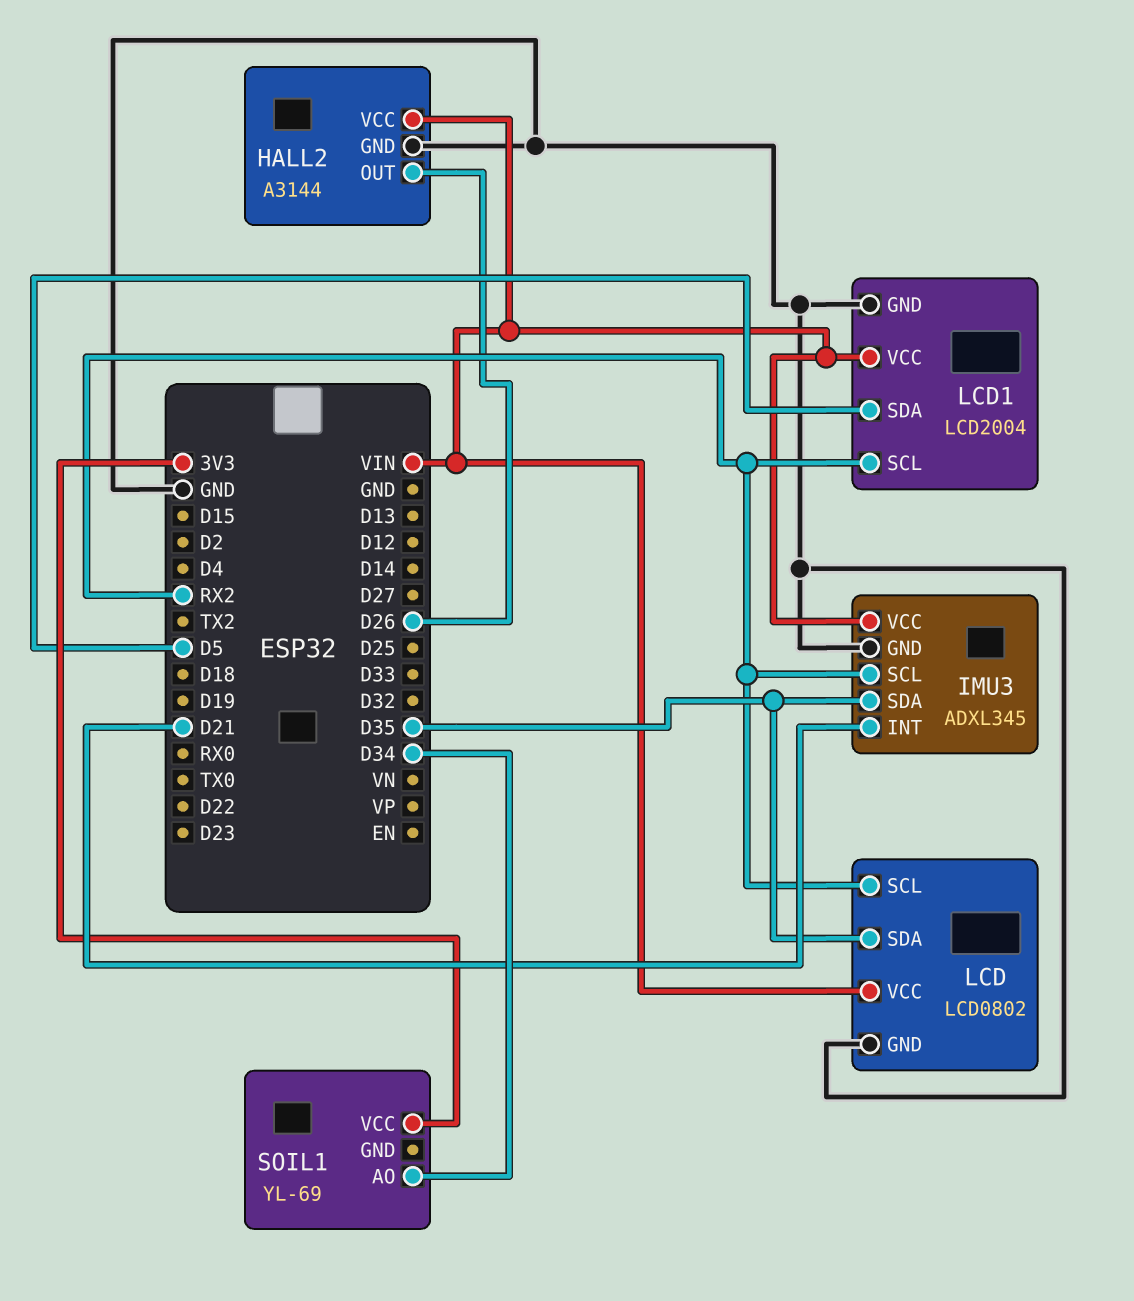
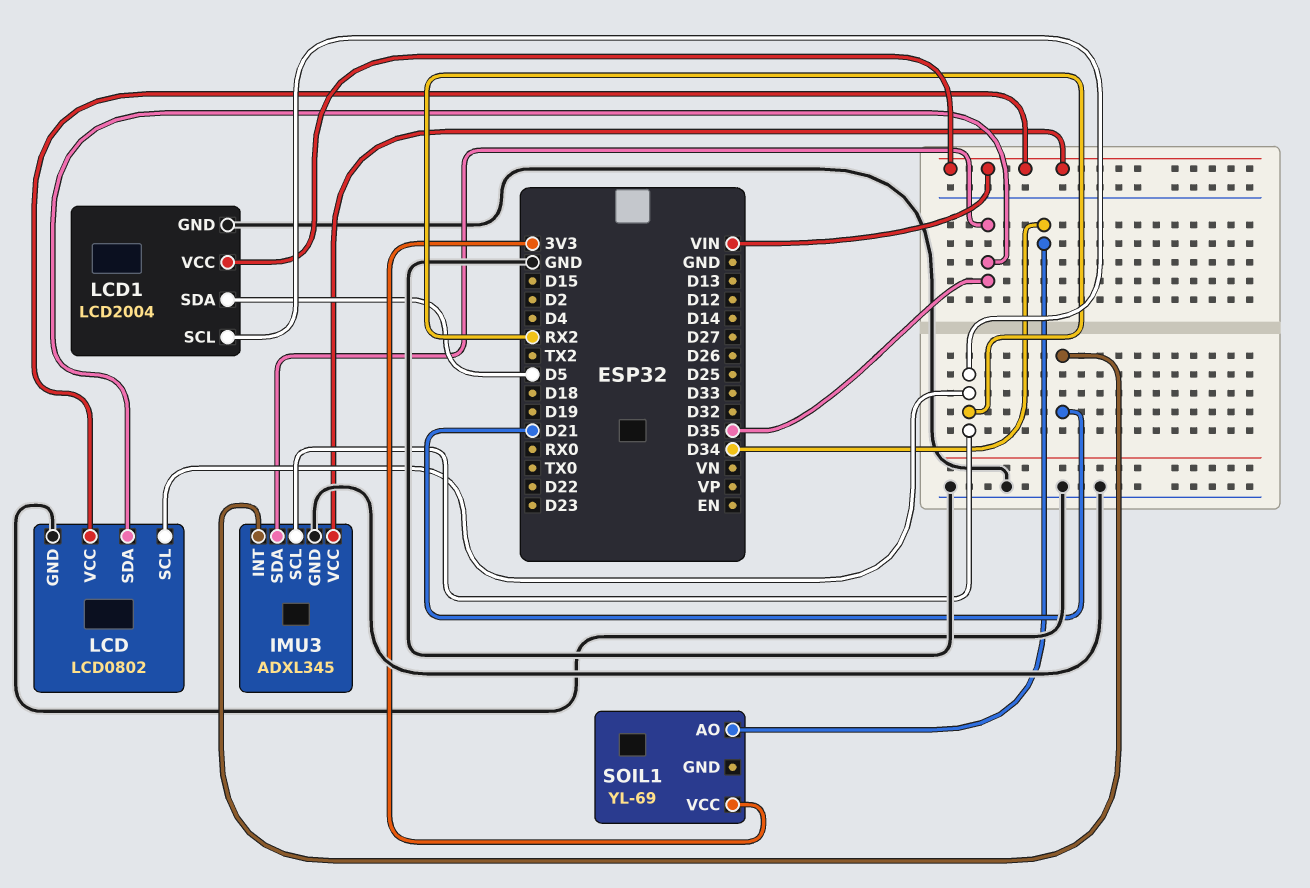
HALL2: A3144 -> none
HALL2 pin GND: GND -> none
HALL2 pin OUT: D26 -> none
HALL2 pin VCC: VIN -> none

